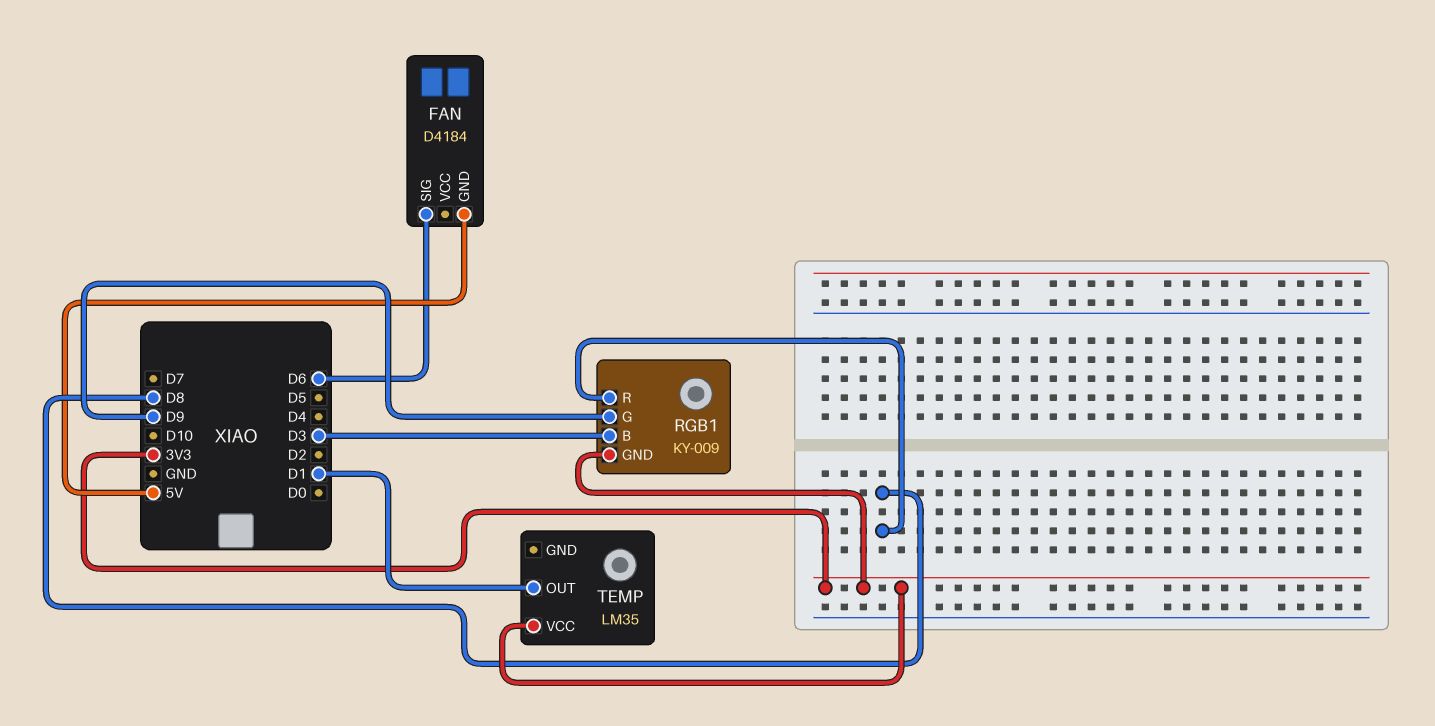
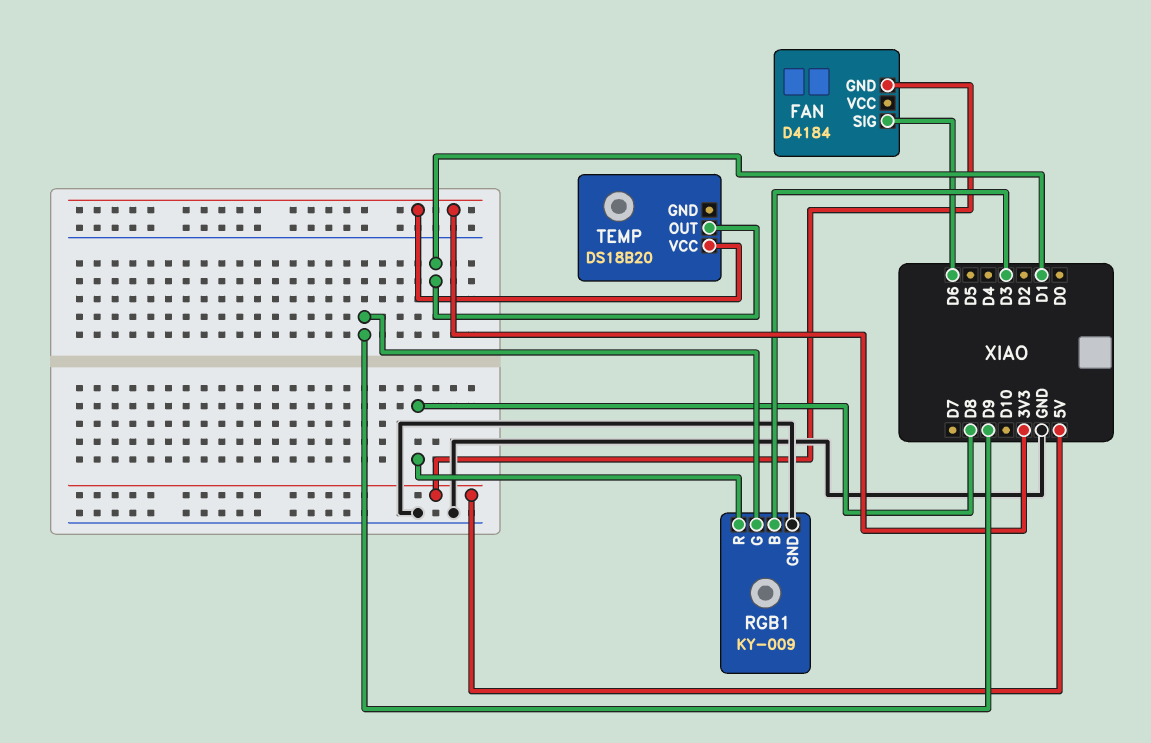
RGB1 pin GND: 3V3 -> GND
TEMP: LM35 -> DS18B20

